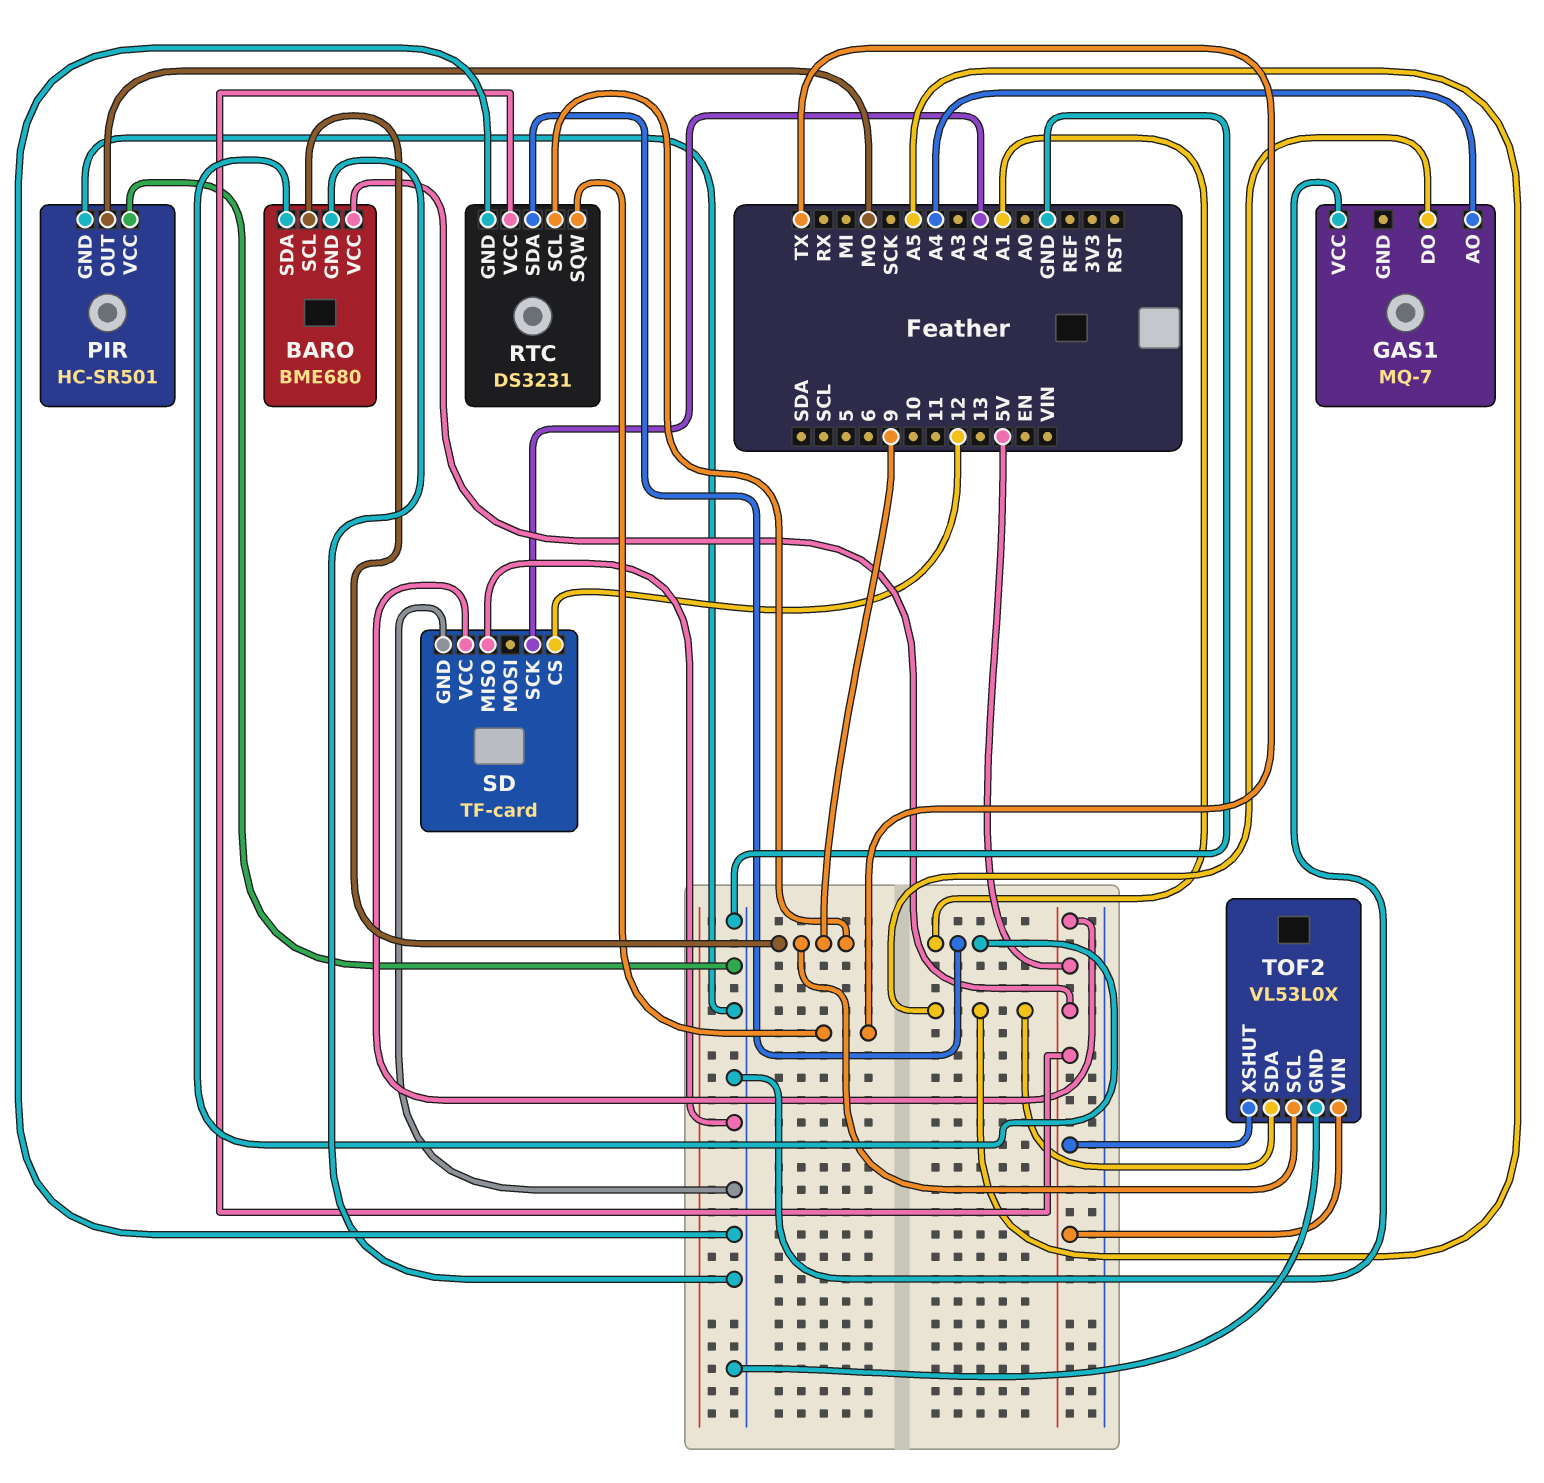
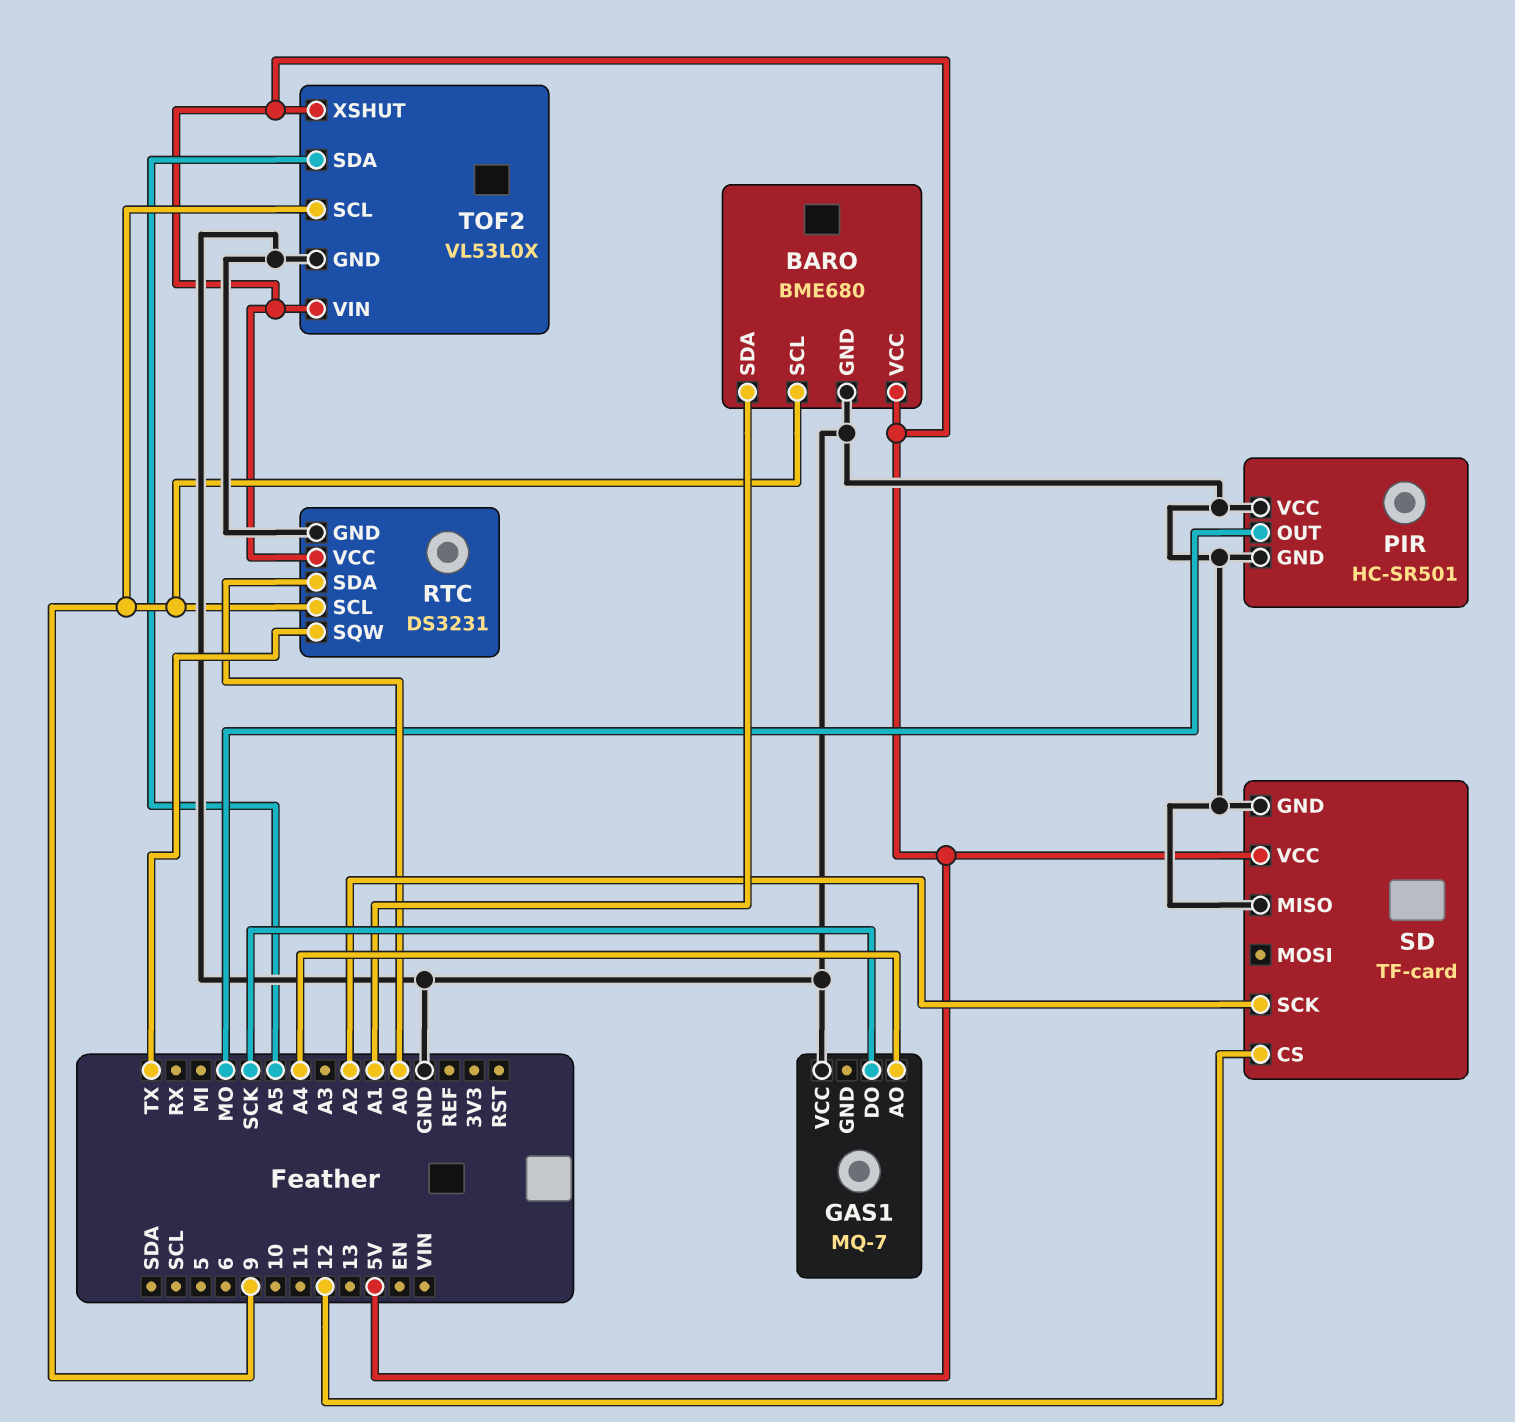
GAS1 pin DO: A5 -> SCK
RTC pin SDA: A1 -> A0

